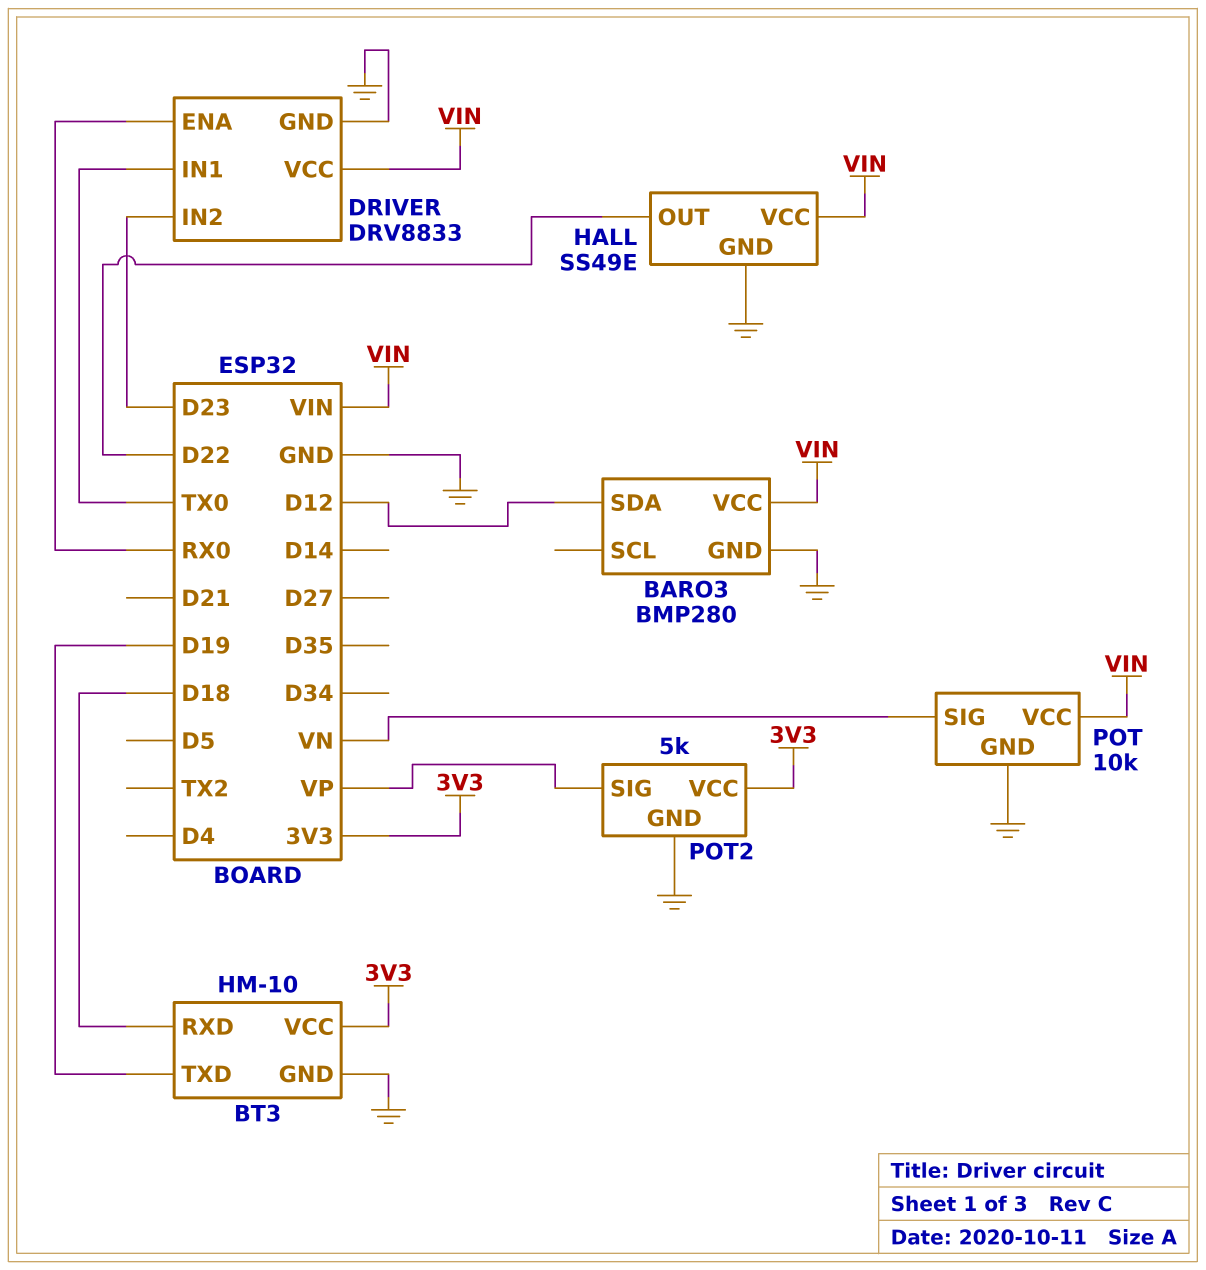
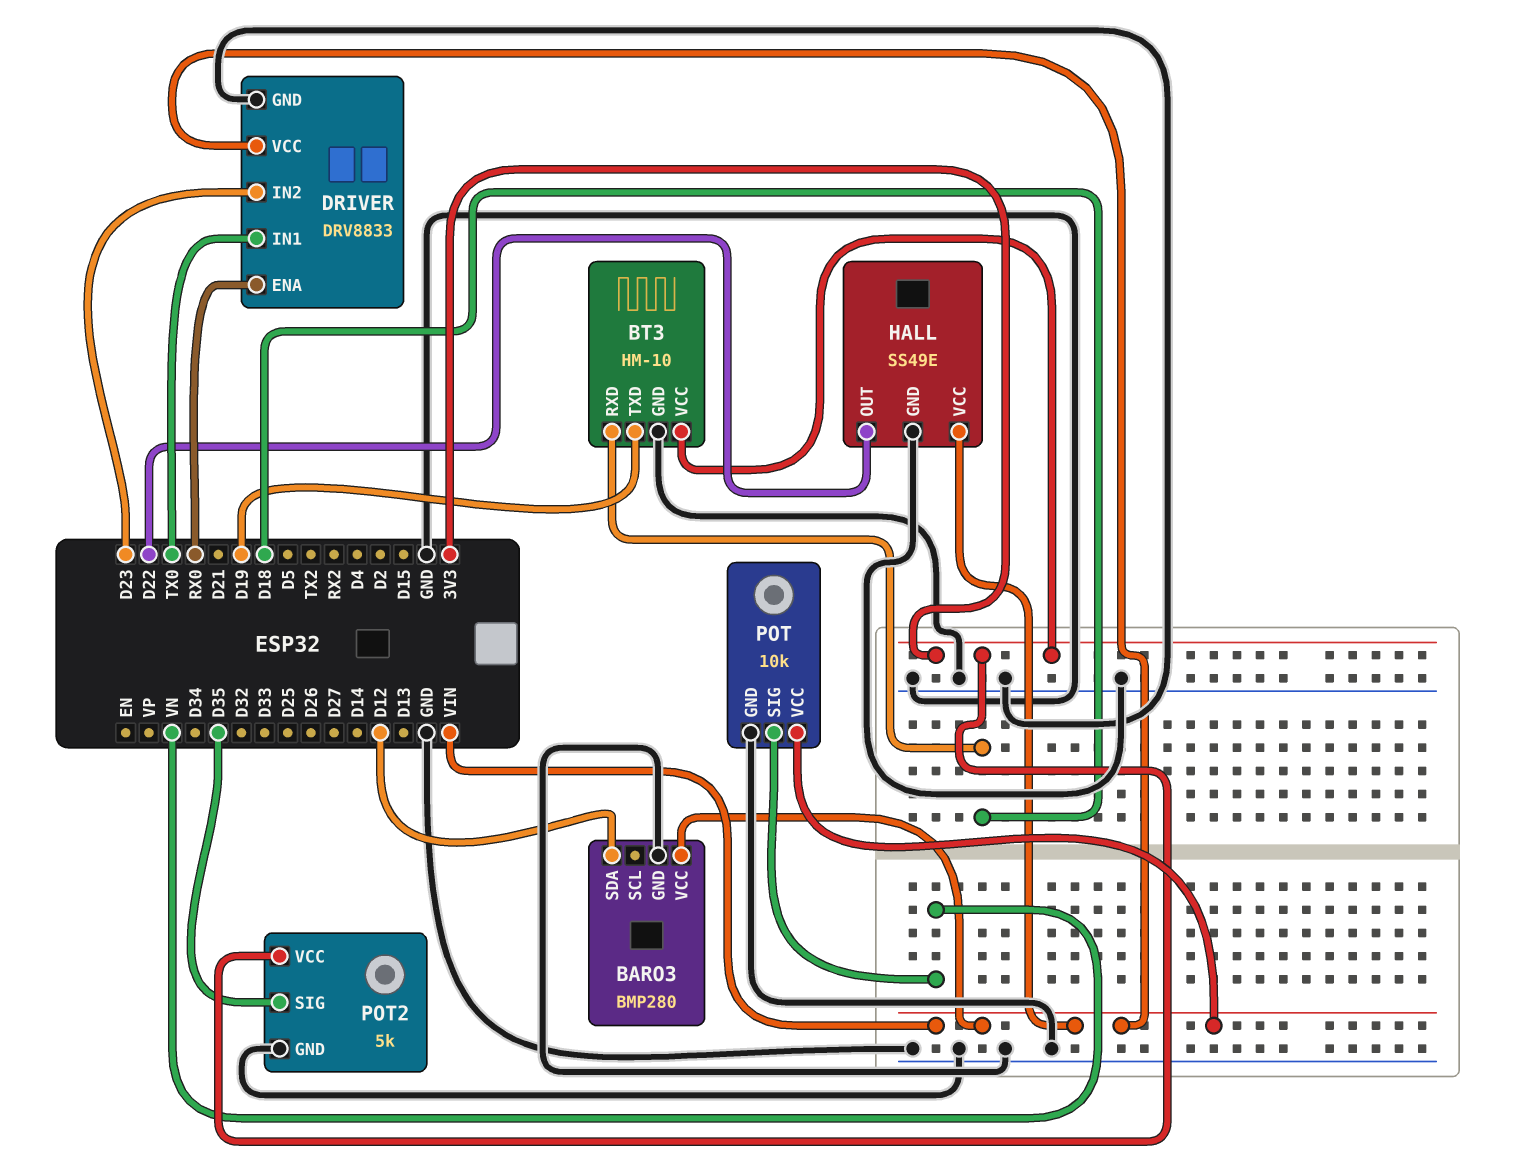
POT2 pin SIG: VP -> D35

